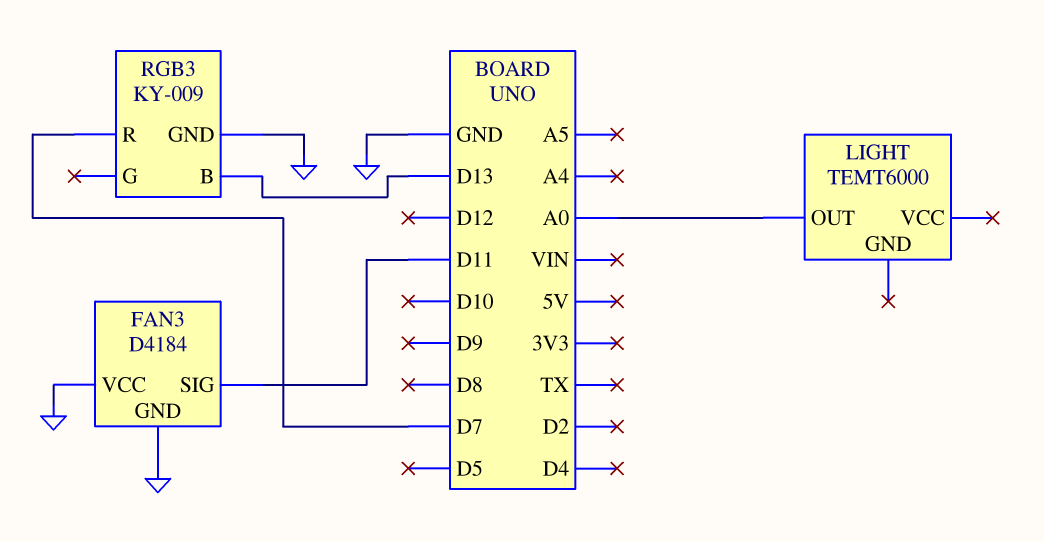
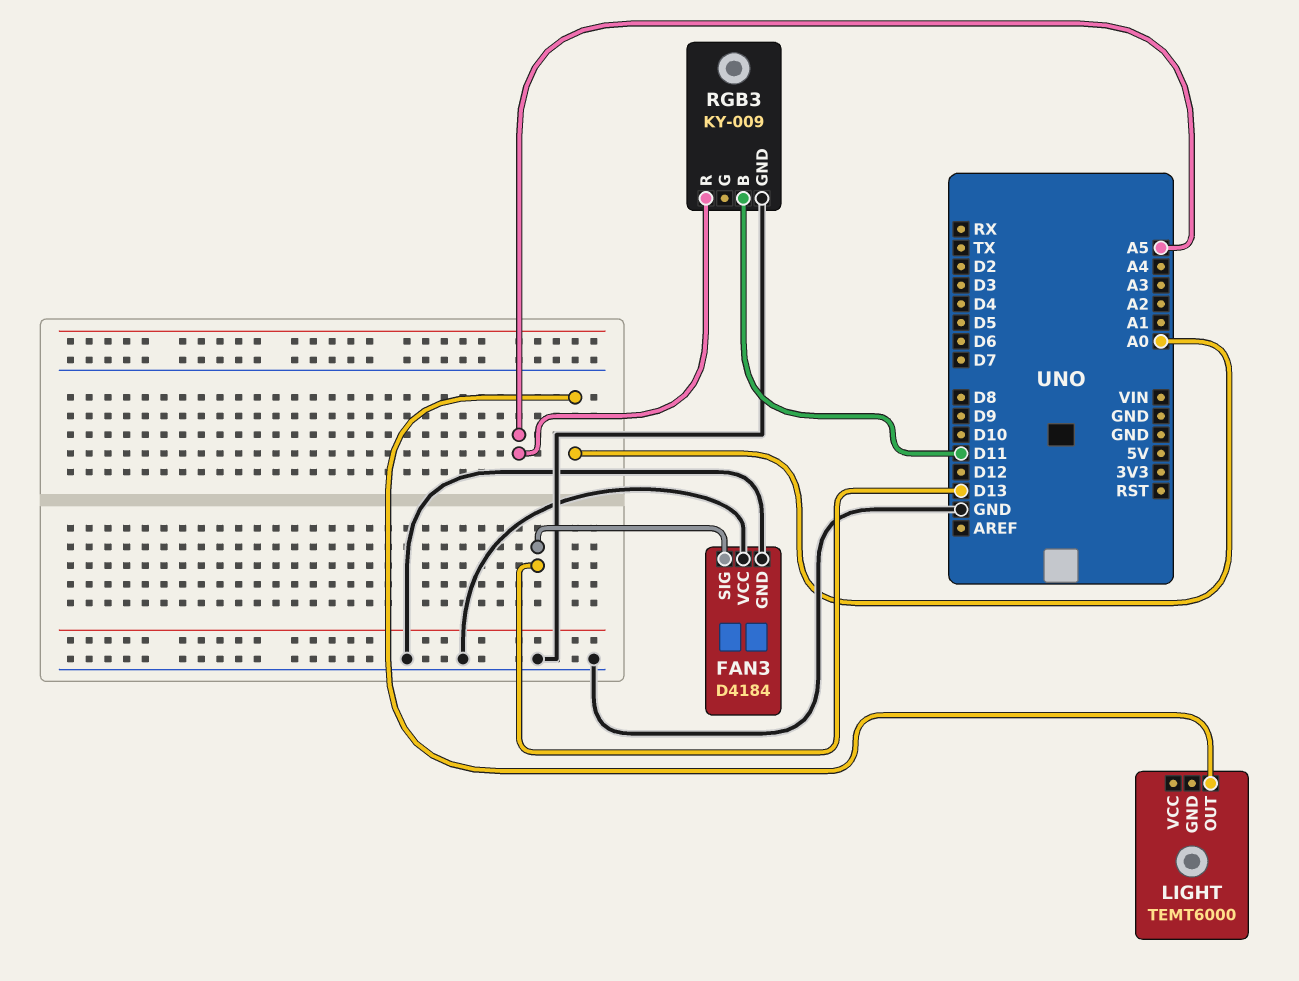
FAN3 pin SIG: D11 -> D13
RGB3 pin B: D13 -> D11
RGB3 pin R: D7 -> A5

